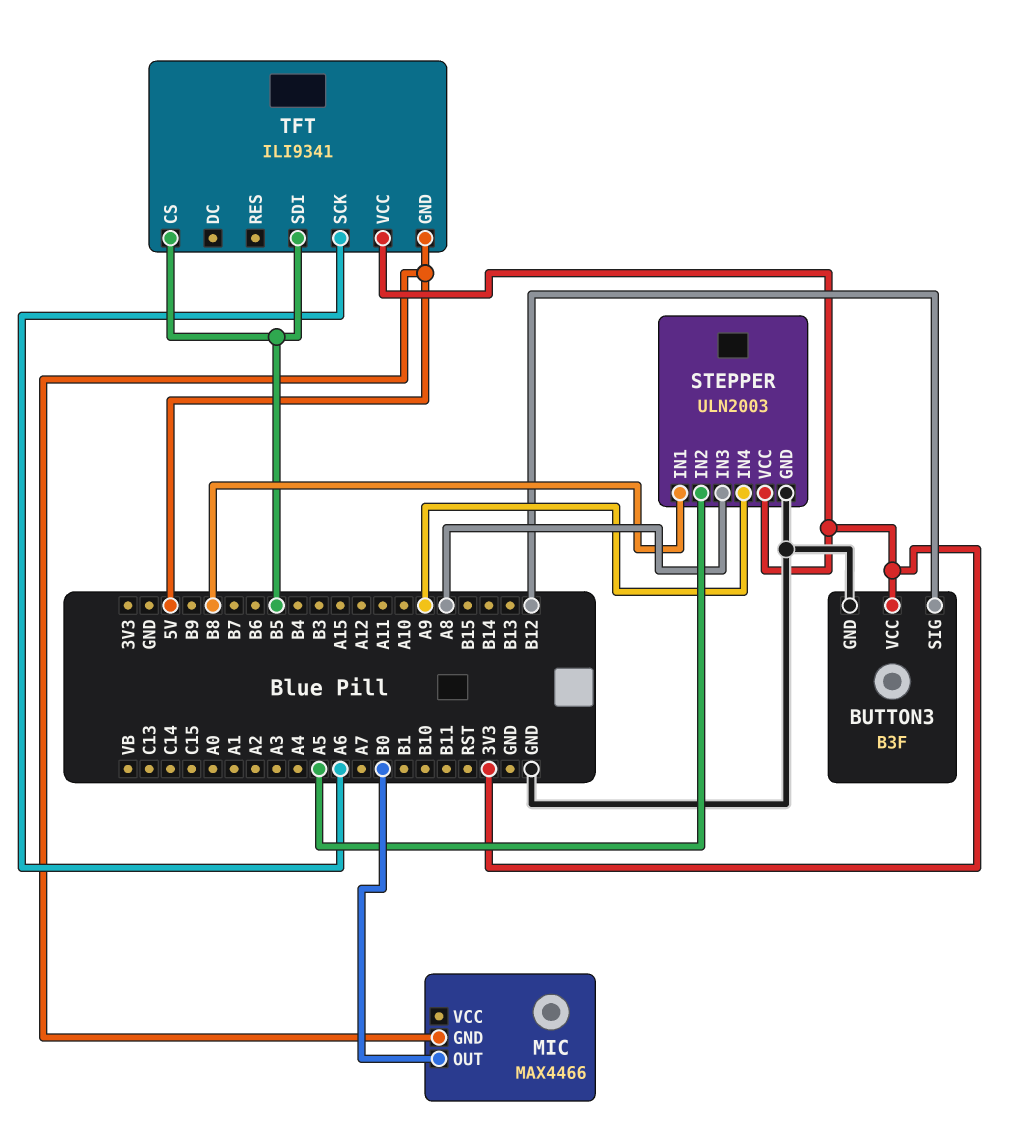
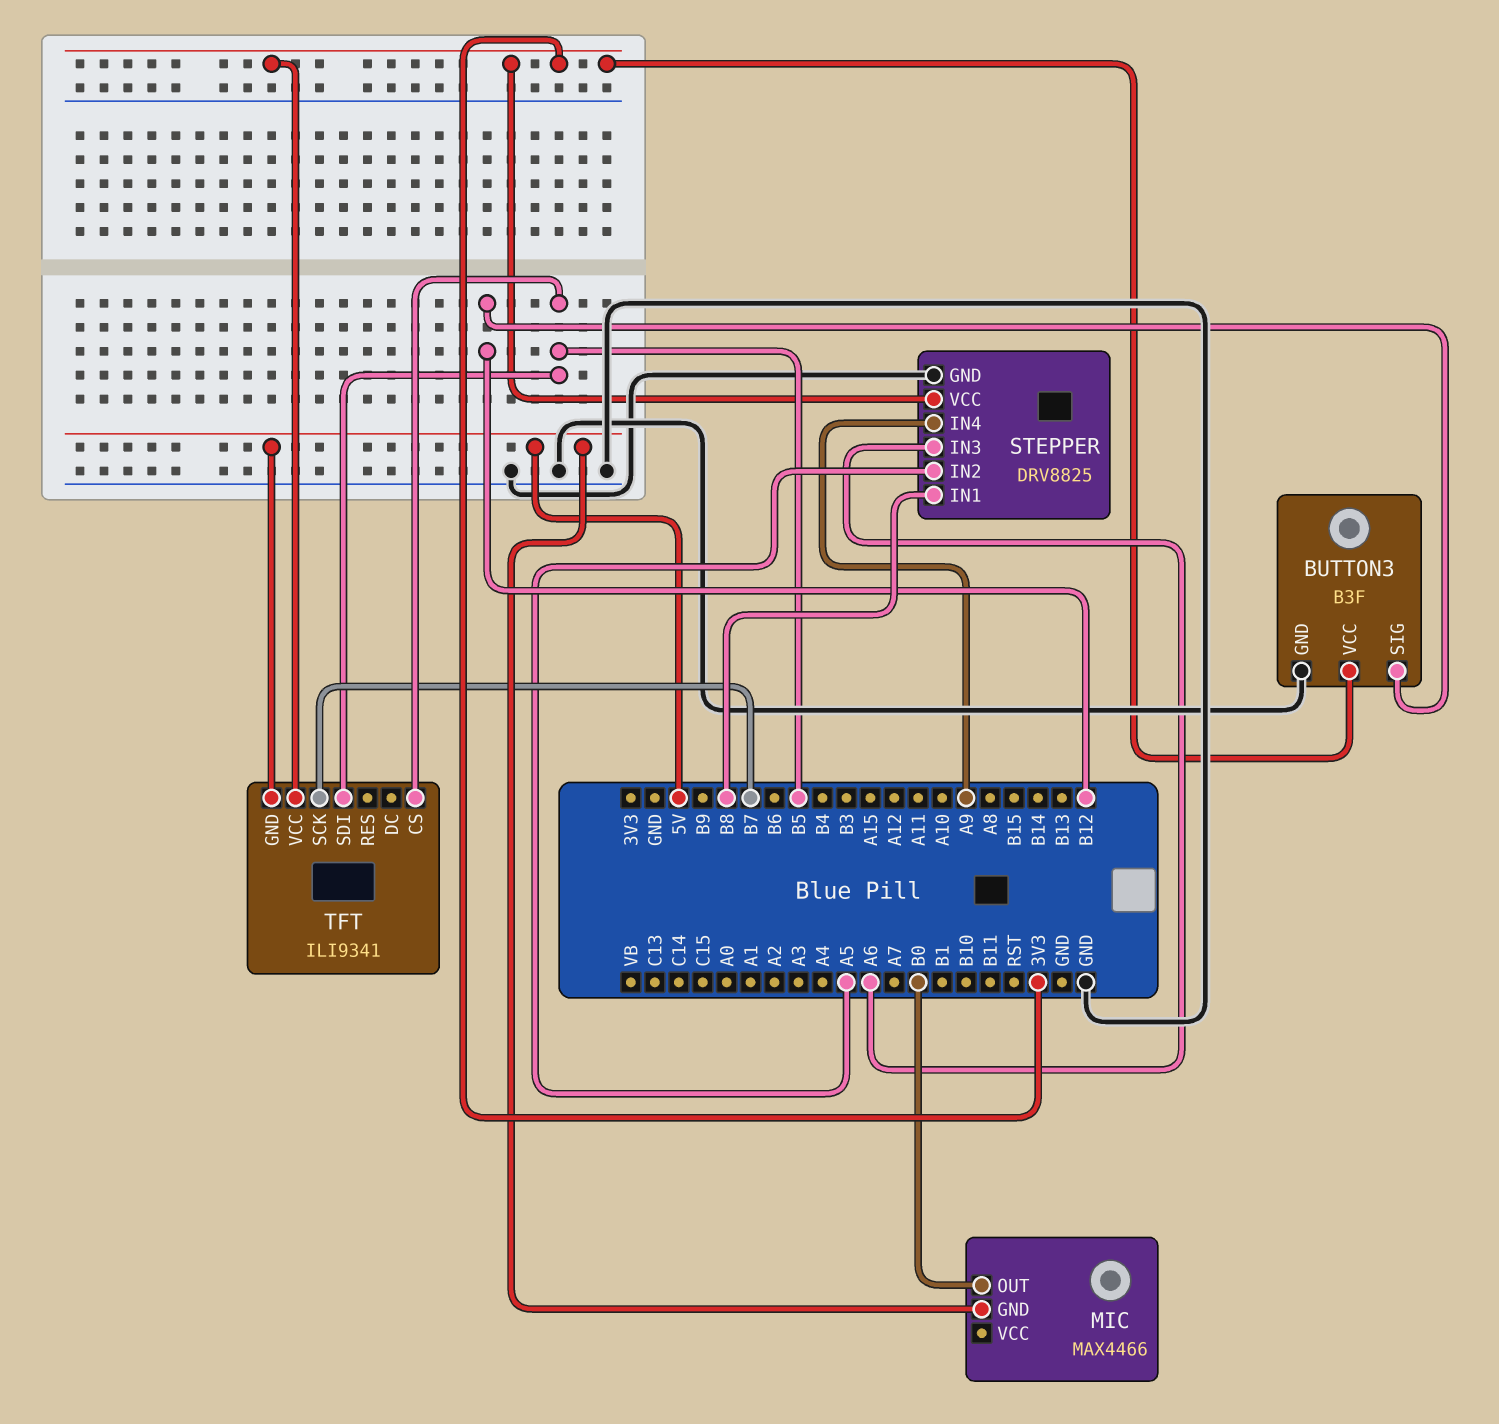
STEPPER: ULN2003 -> DRV8825
STEPPER pin IN3: A8 -> A6
TFT pin SCK: A6 -> B7

